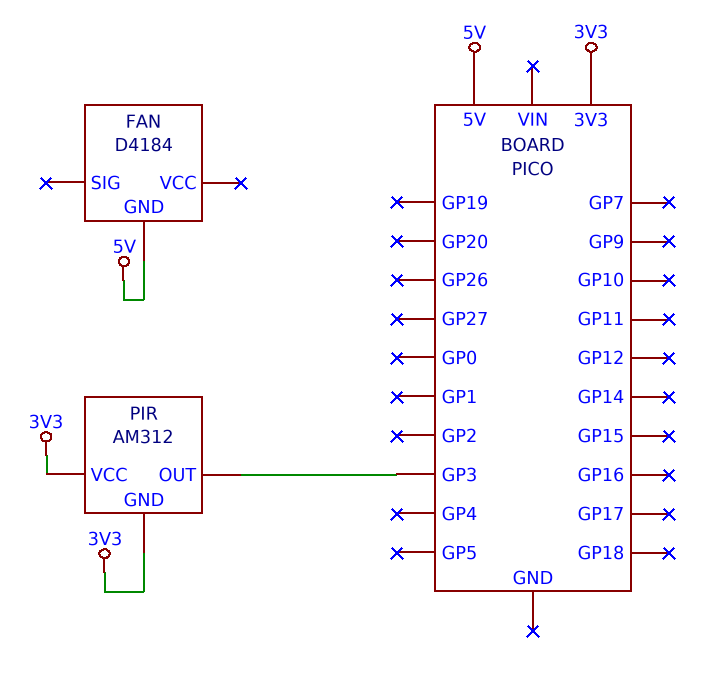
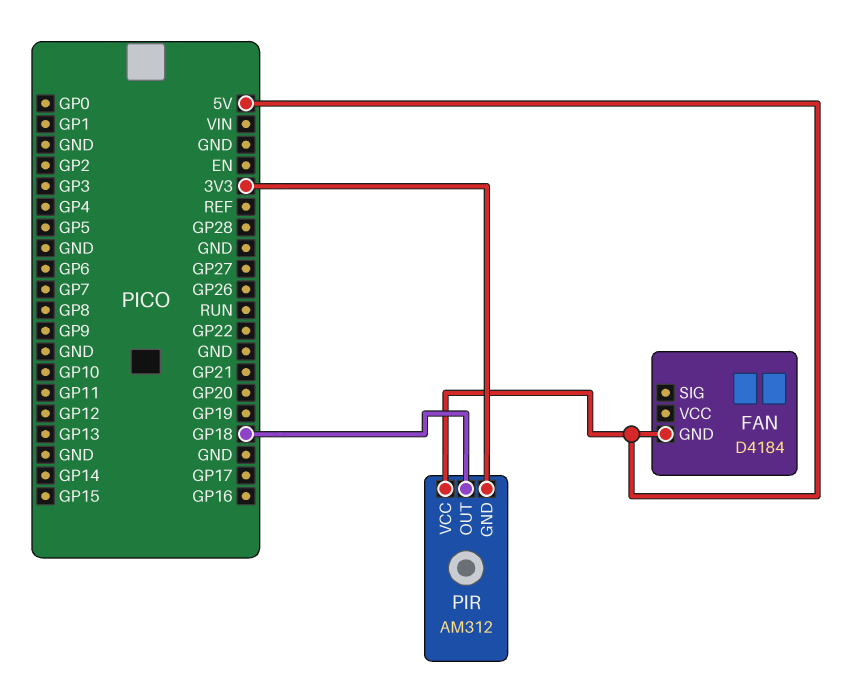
PIR pin OUT: GP3 -> GP18
PIR pin VCC: 3V3 -> 5V

